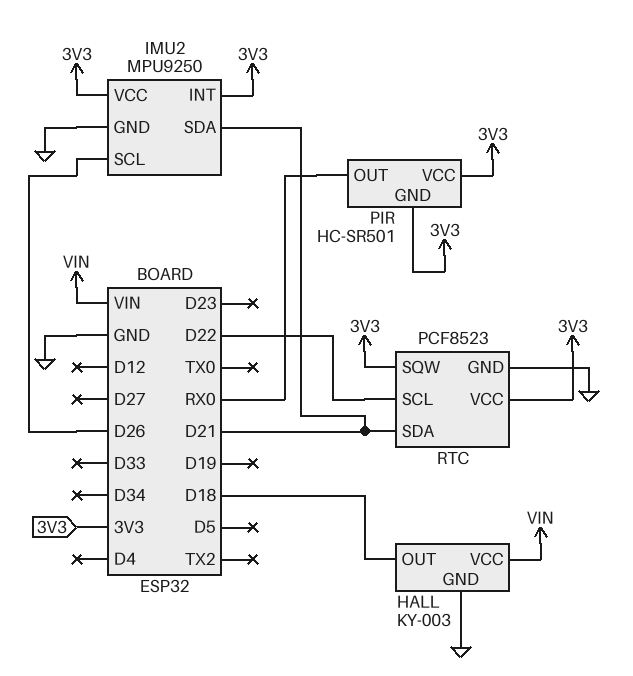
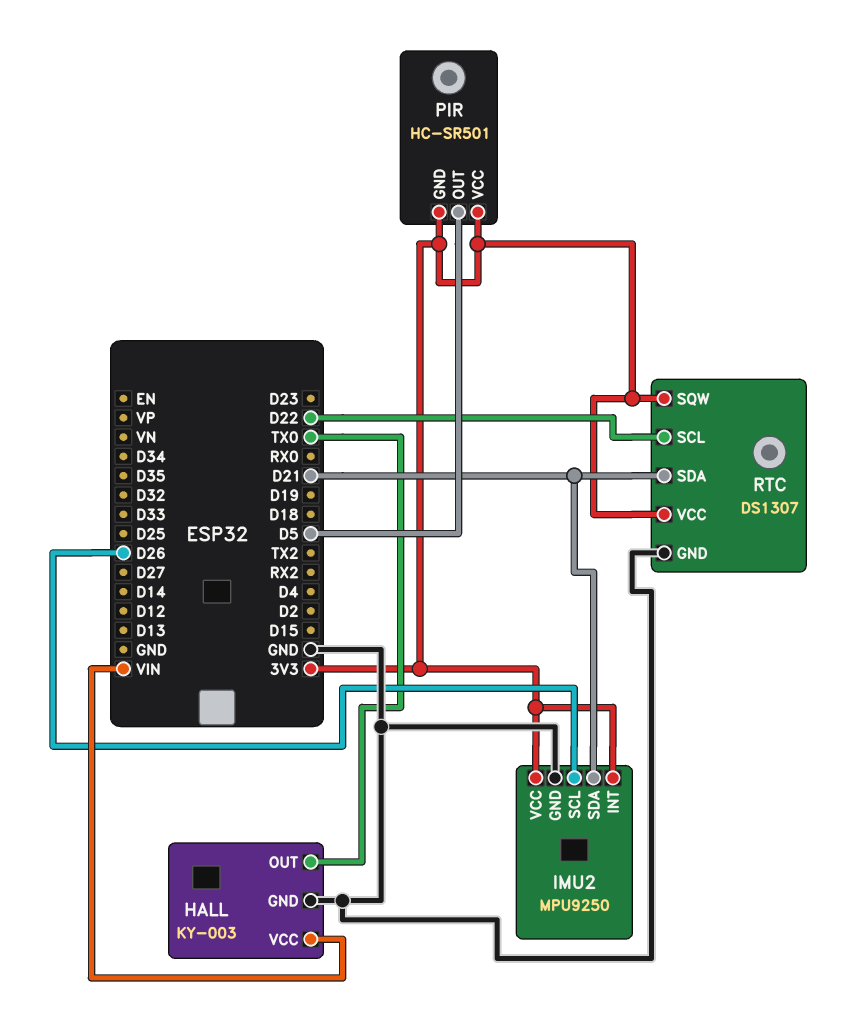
HALL pin OUT: D18 -> TX0
PIR pin OUT: RX0 -> D5
RTC: PCF8523 -> DS1307

